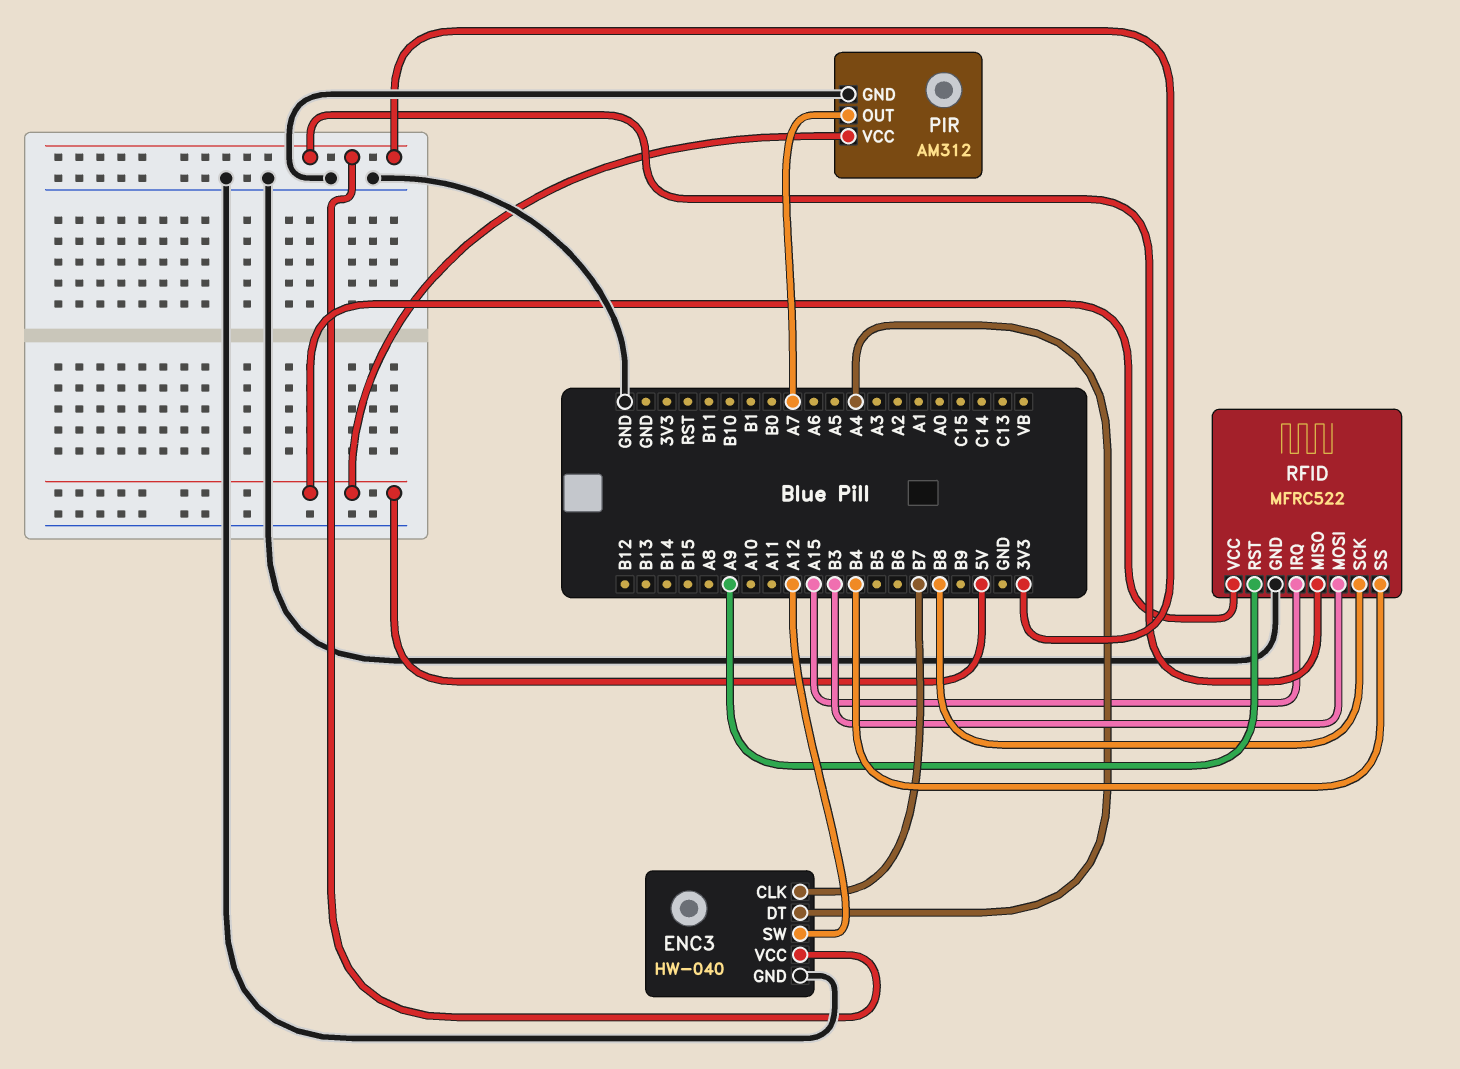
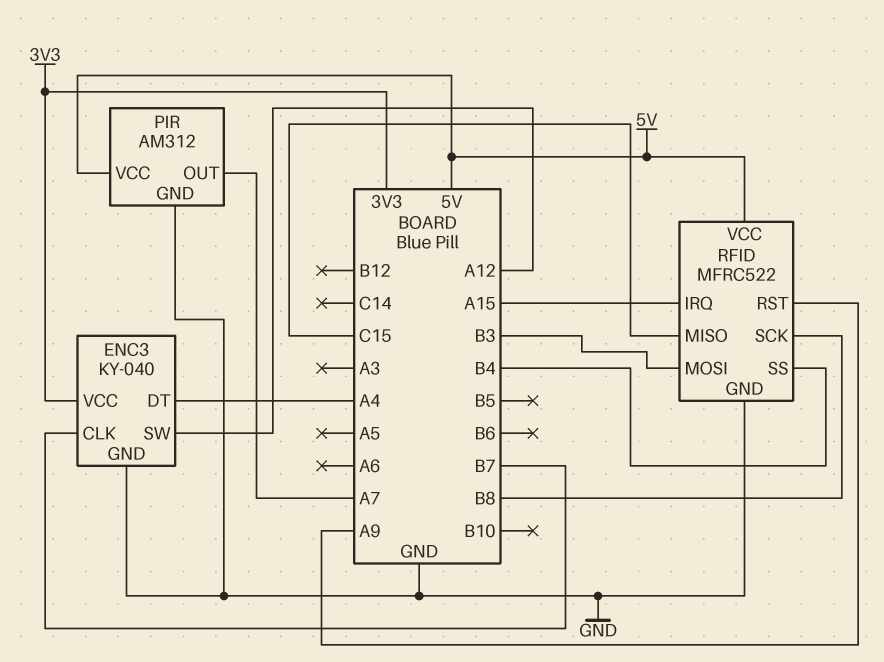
ENC3: HW-040 -> KY-040
RFID pin MISO: 3V3 -> C15

